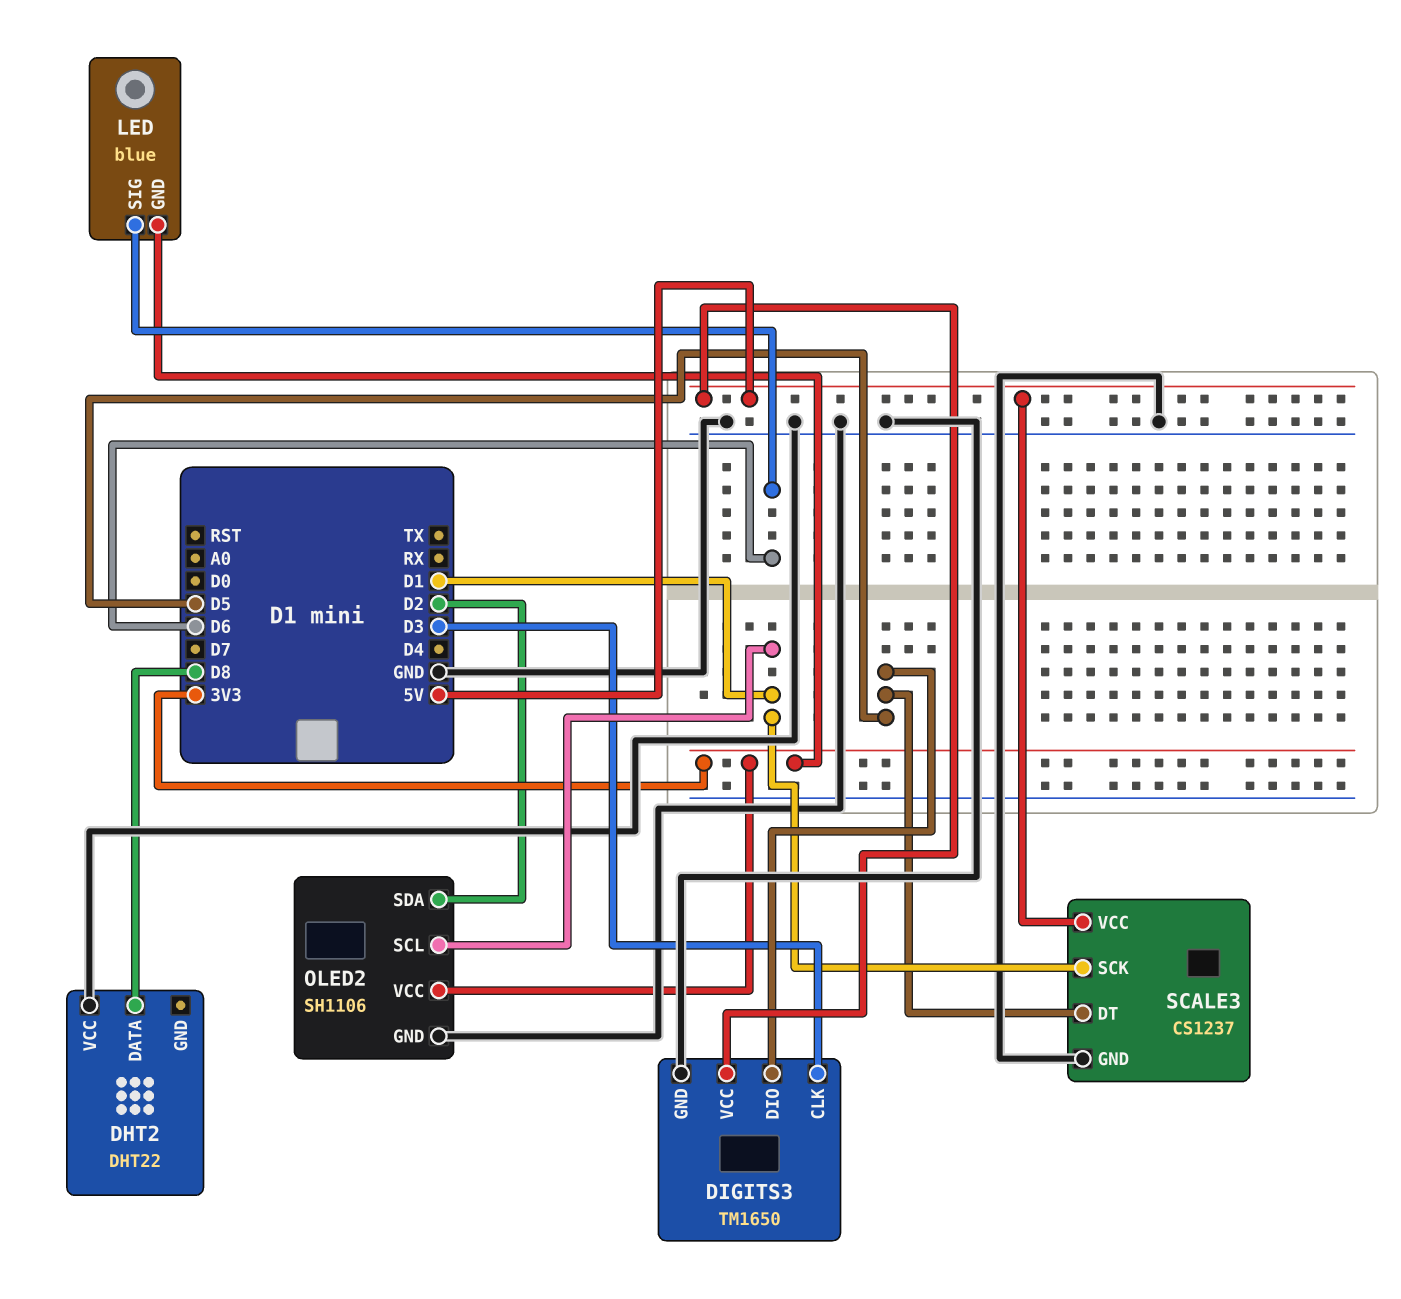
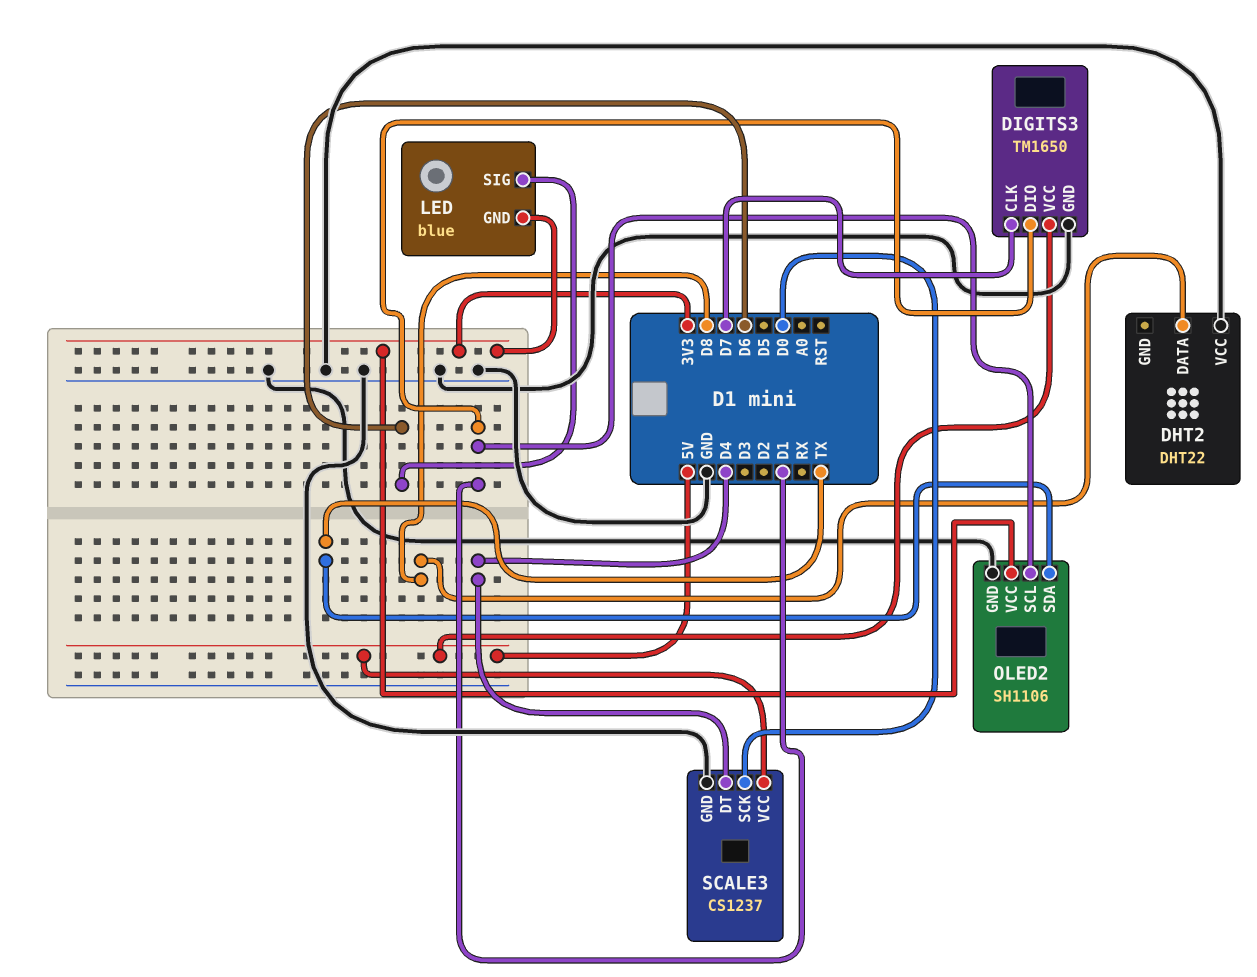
DIGITS3 pin CLK: D3 -> D7
DIGITS3 pin DIO: D5 -> D1
OLED2 pin SDA: D2 -> TX
SCALE3 pin DT: D5 -> D4
SCALE3 pin SCK: D1 -> D0

